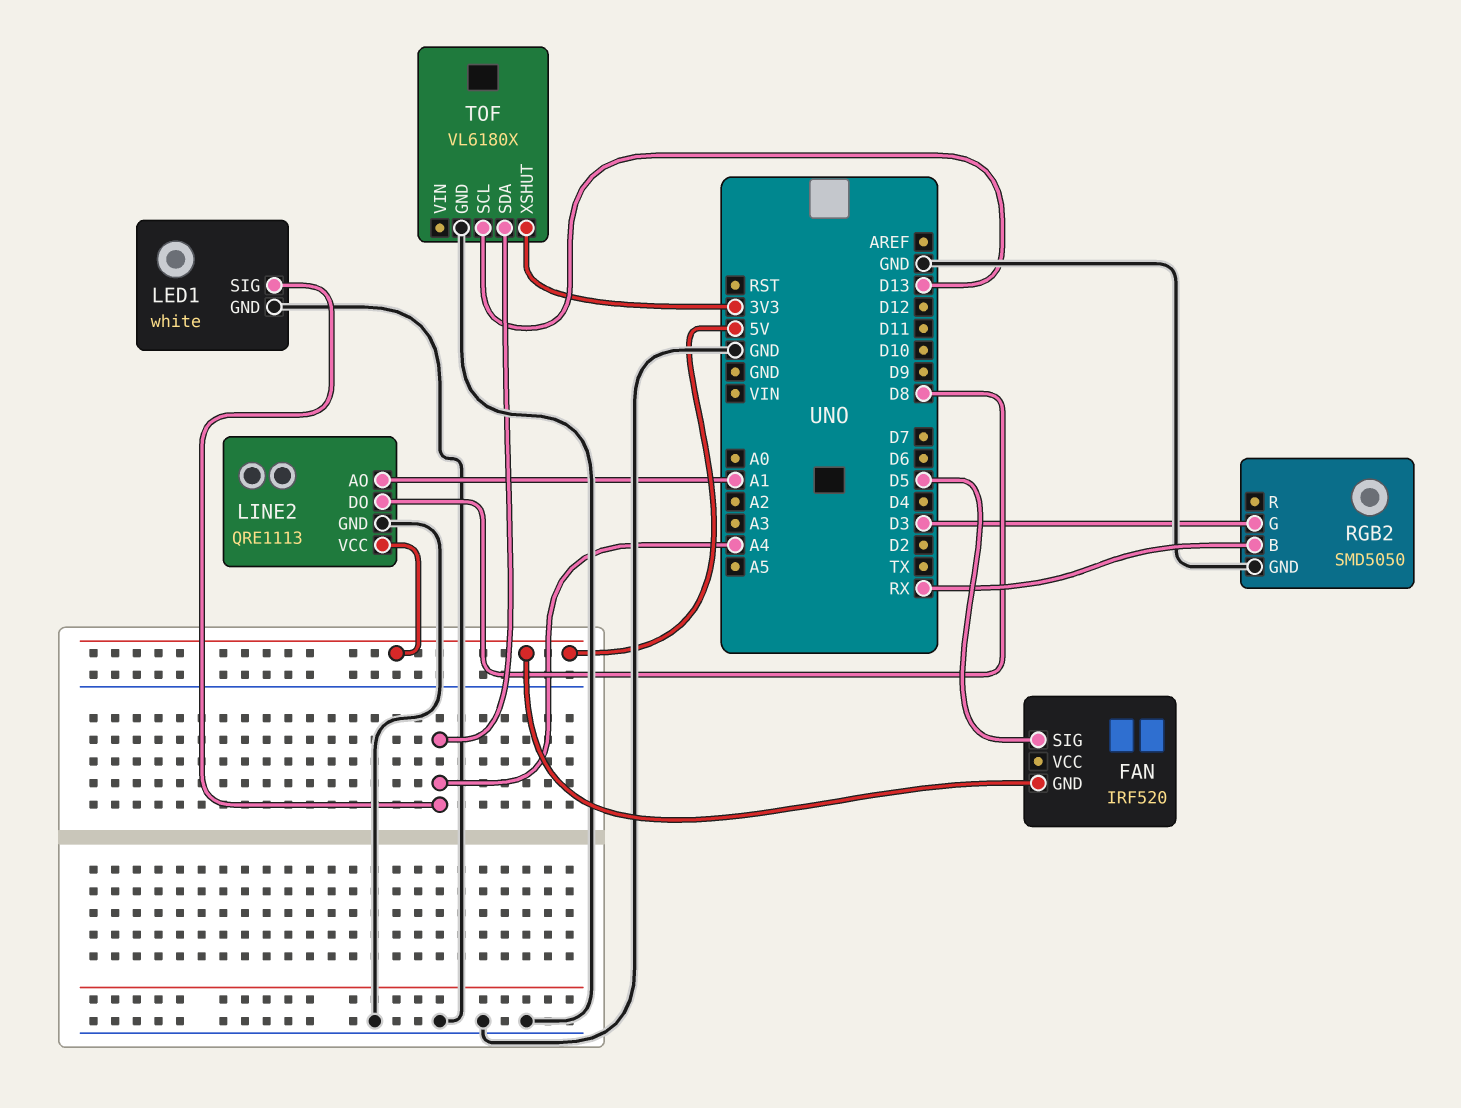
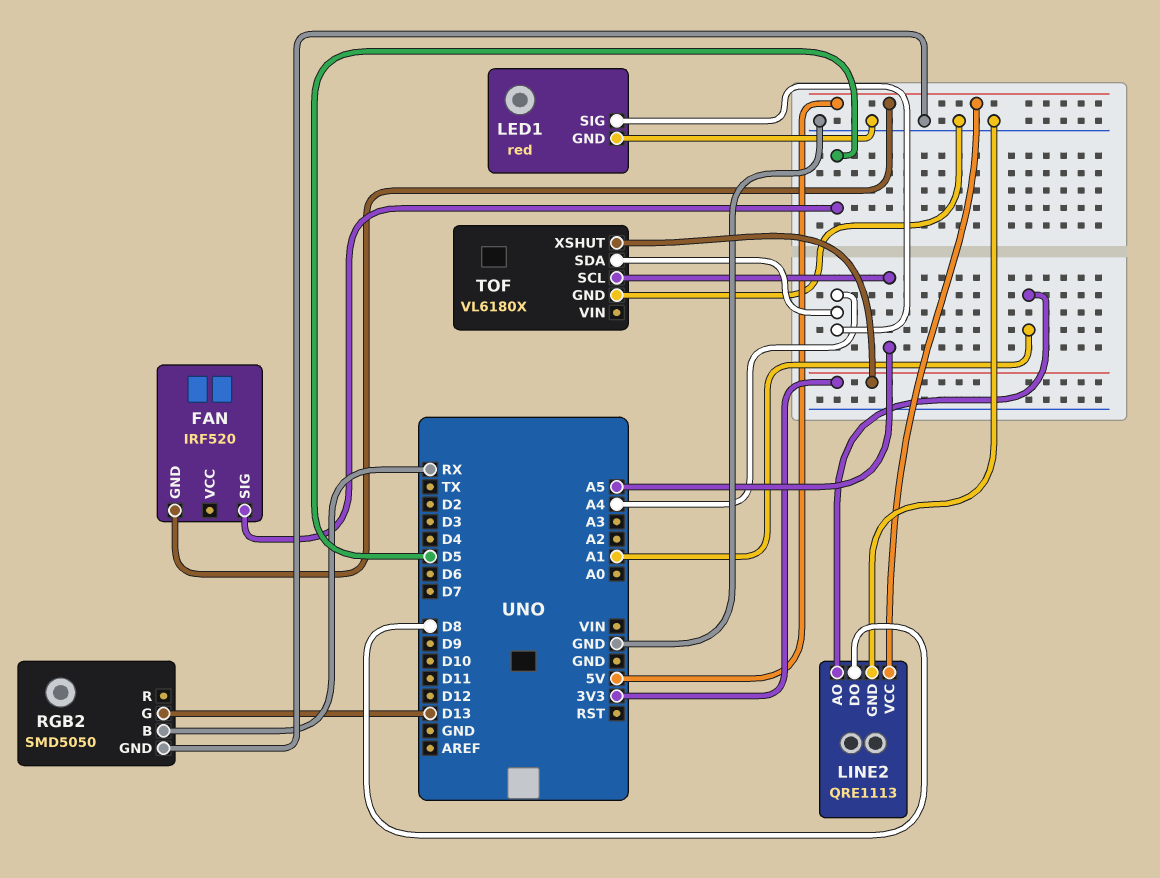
LED1: white -> red
RGB2 pin G: D3 -> D13
TOF pin SCL: D13 -> A5

